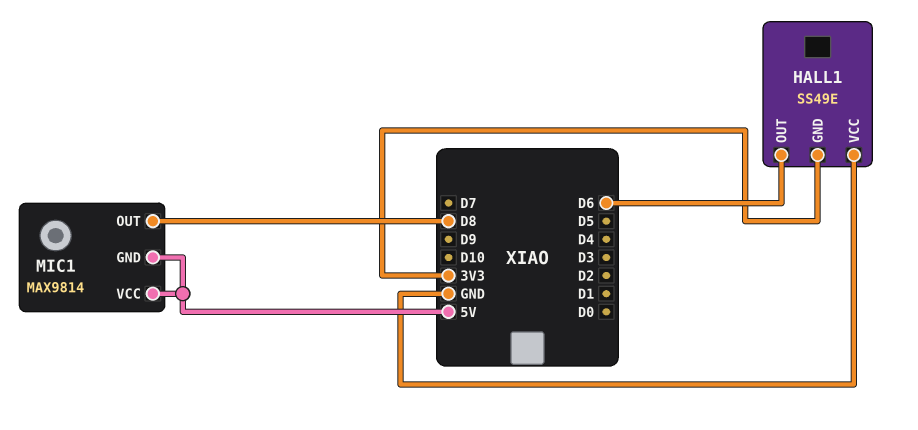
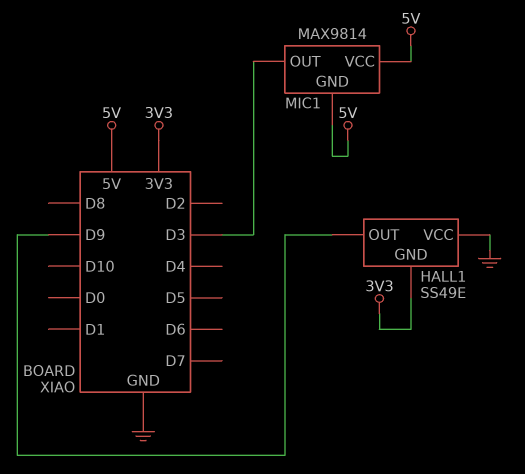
HALL1 pin OUT: D6 -> D9
MIC1 pin OUT: D8 -> D3

